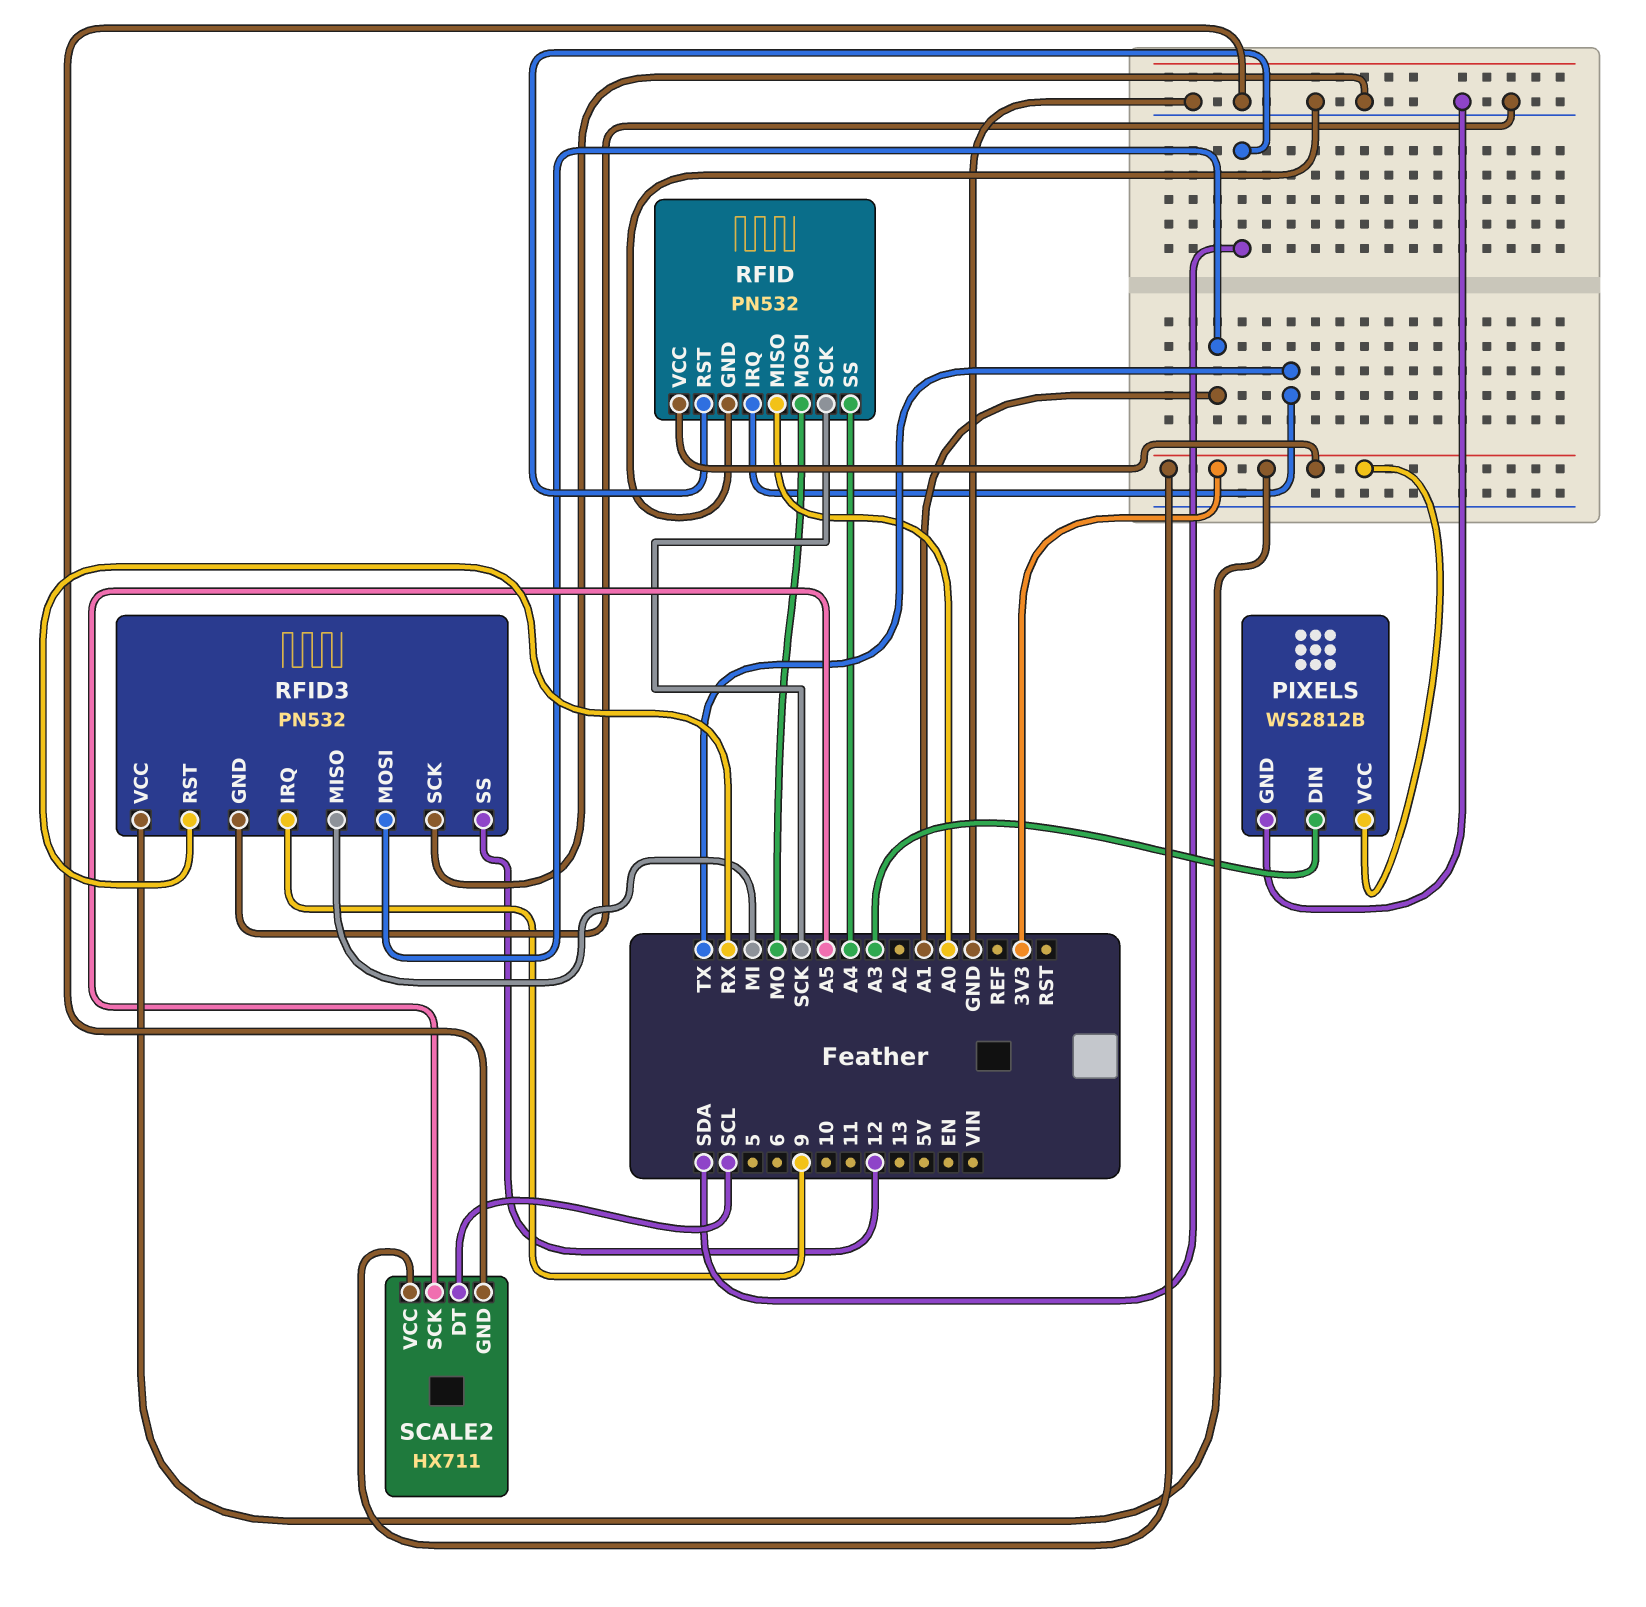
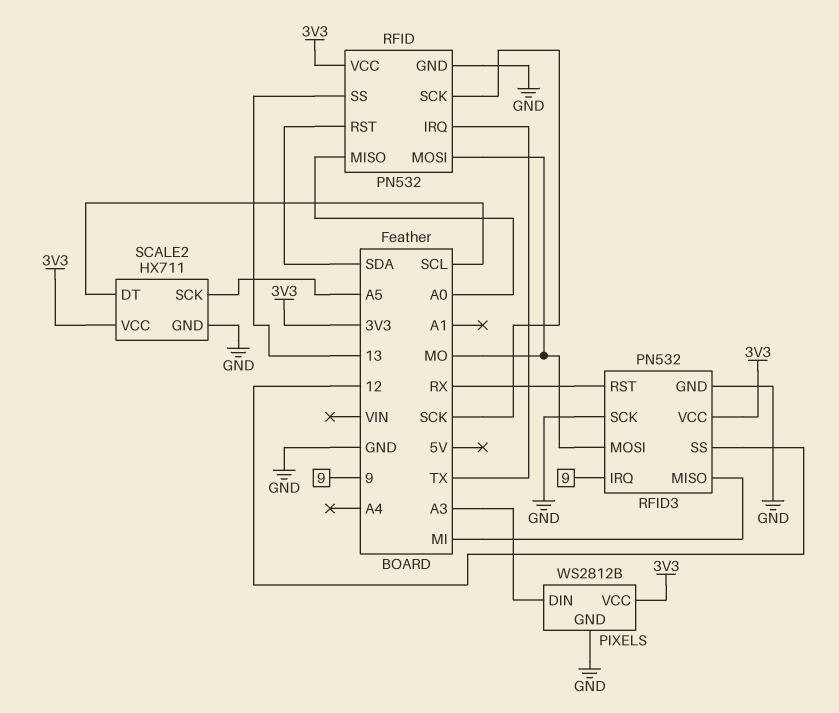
RFID pin SS: A4 -> 13
RFID3 pin MOSI: A1 -> MO

